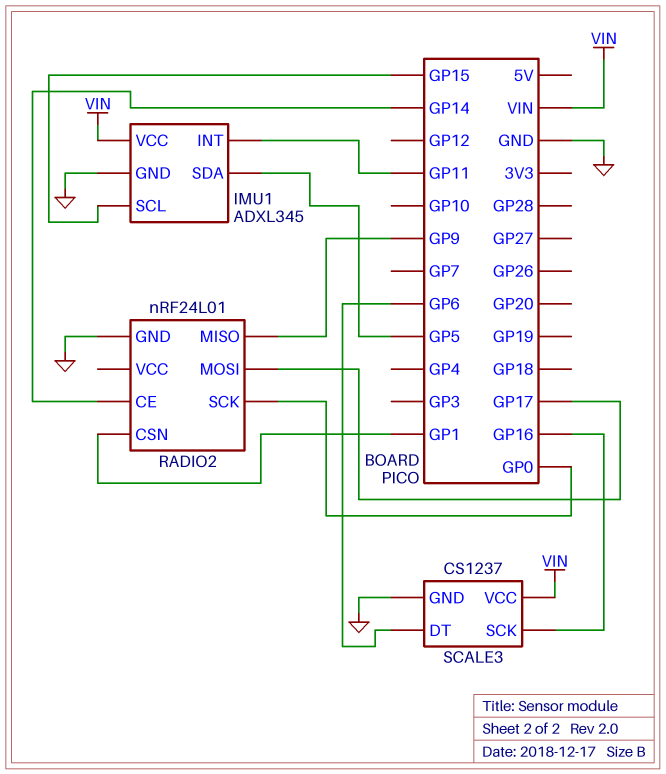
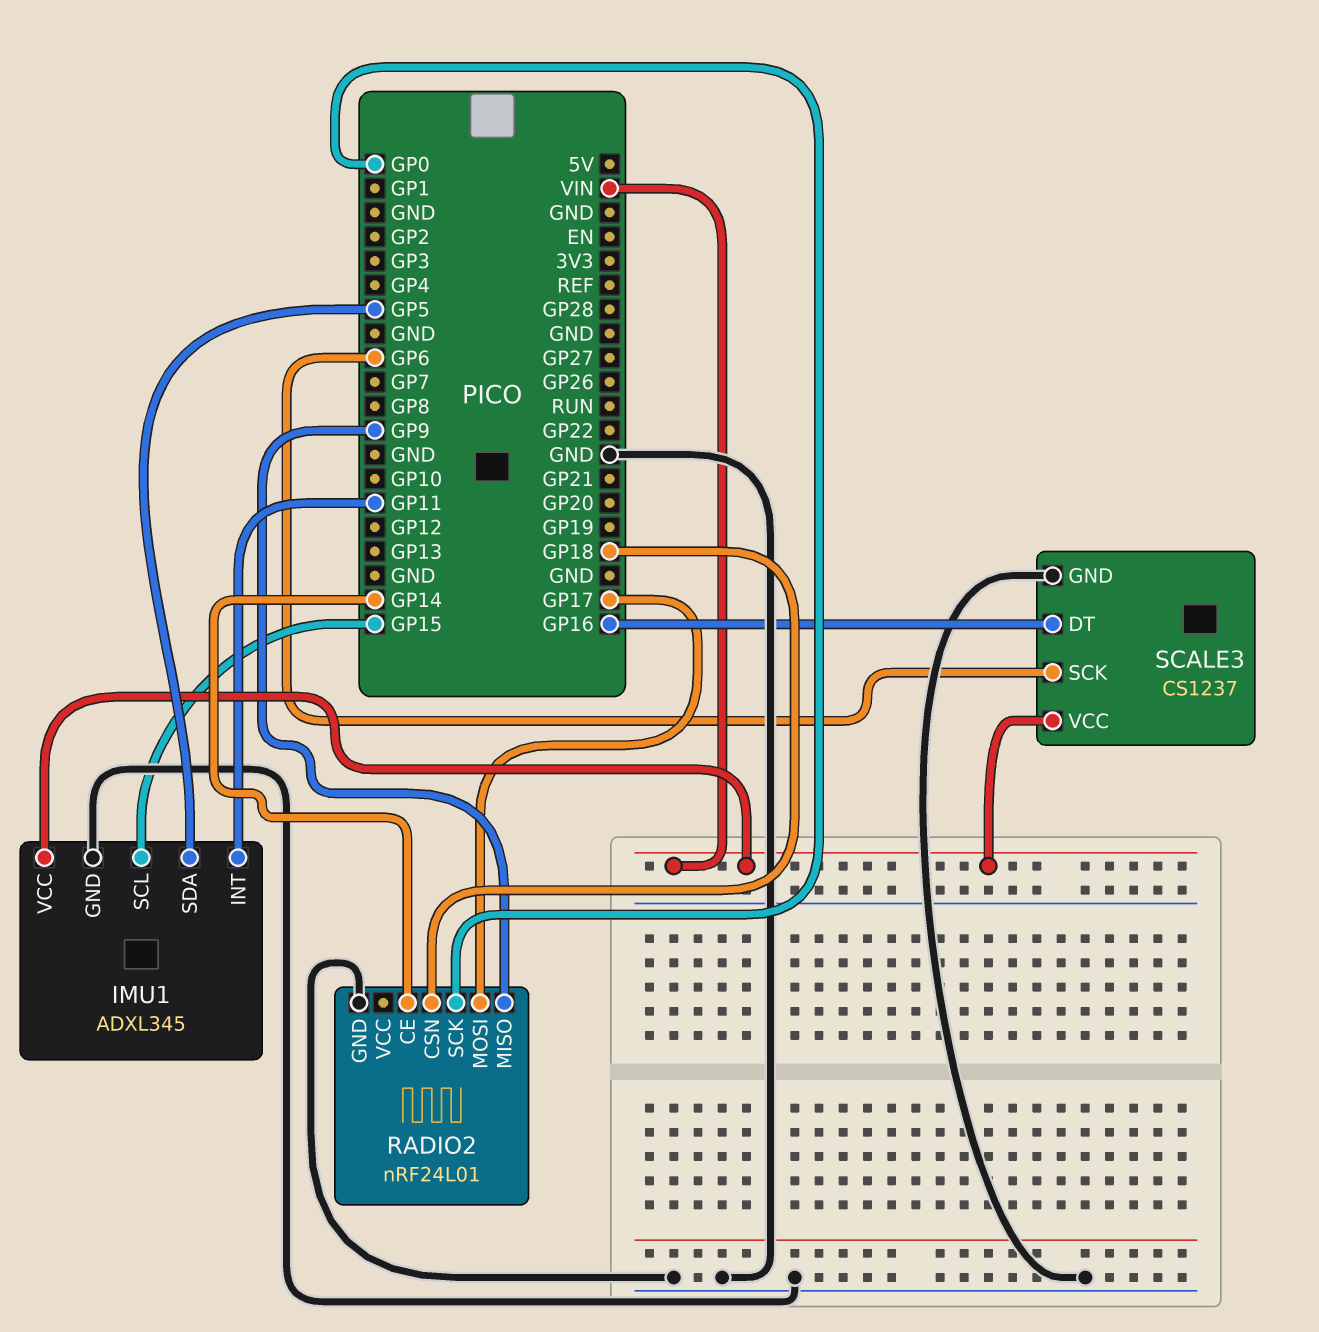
RADIO2 pin CSN: GP1 -> GP18
SCALE3 pin DT: GP6 -> GP16
SCALE3 pin SCK: GP16 -> GP6

